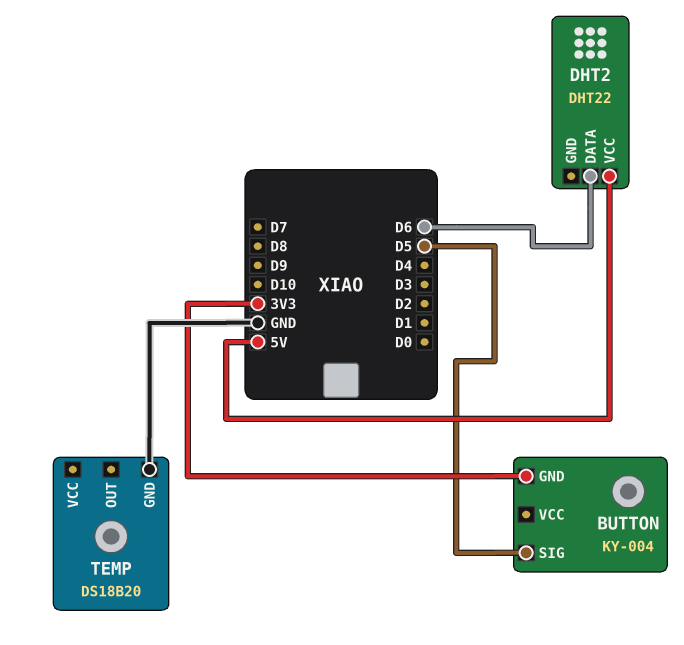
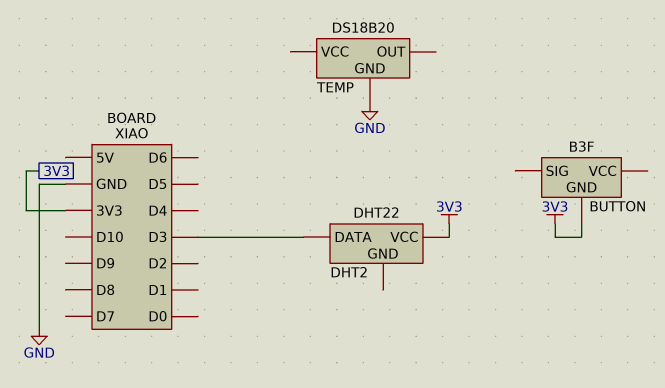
BUTTON: KY-004 -> B3F
BUTTON pin SIG: D5 -> none
DHT2 pin DATA: D6 -> D3
DHT2 pin VCC: 5V -> 3V3

